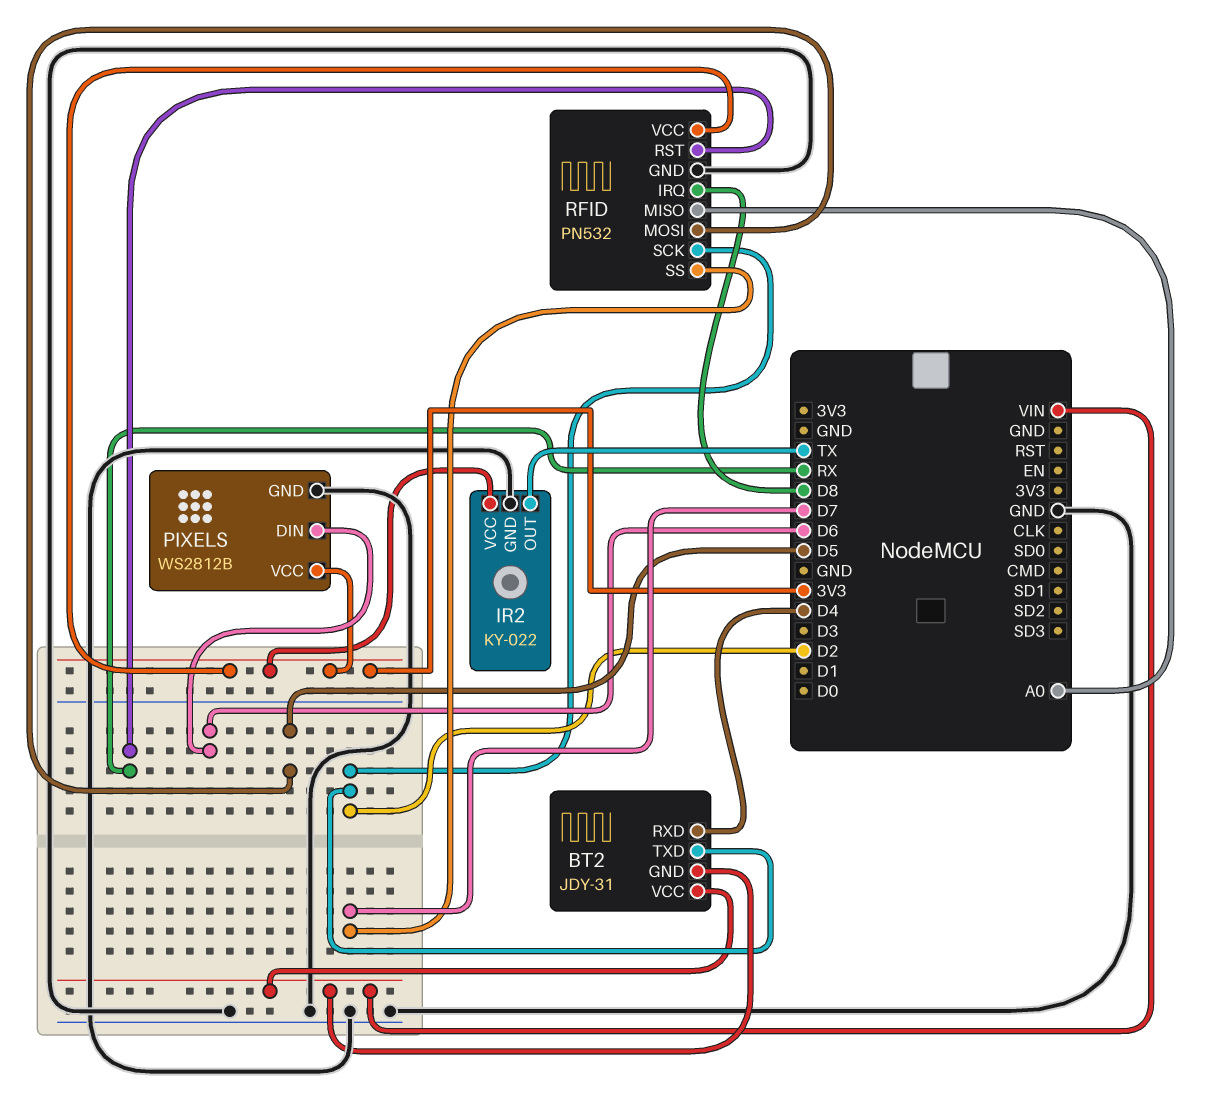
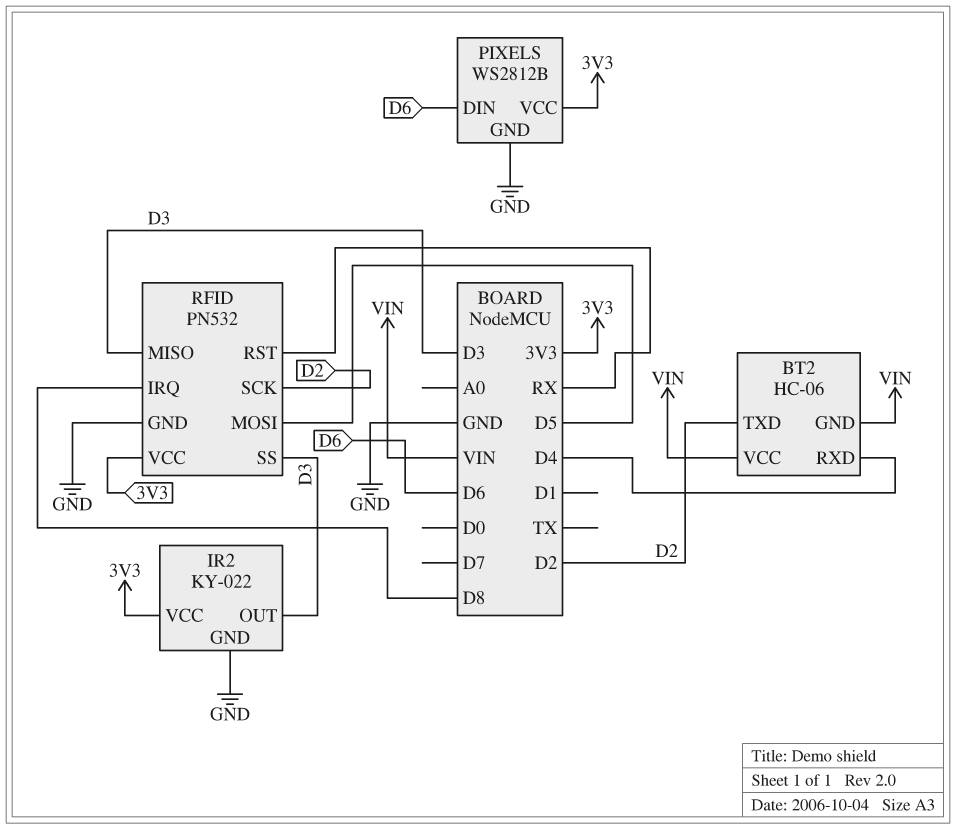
BT2: JDY-31 -> HC-06
IR2 pin OUT: TX -> D3
RFID pin MISO: A0 -> D3
RFID pin SS: D7 -> D3

